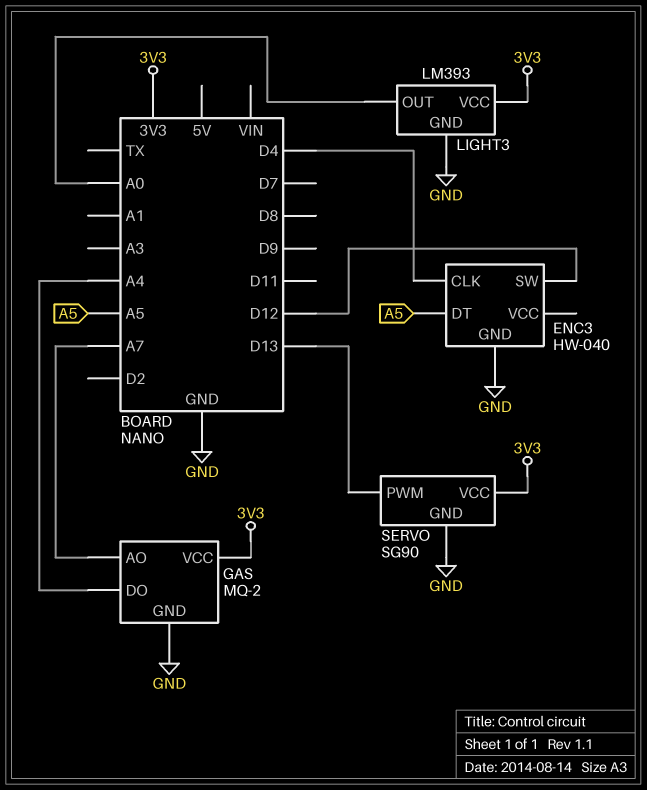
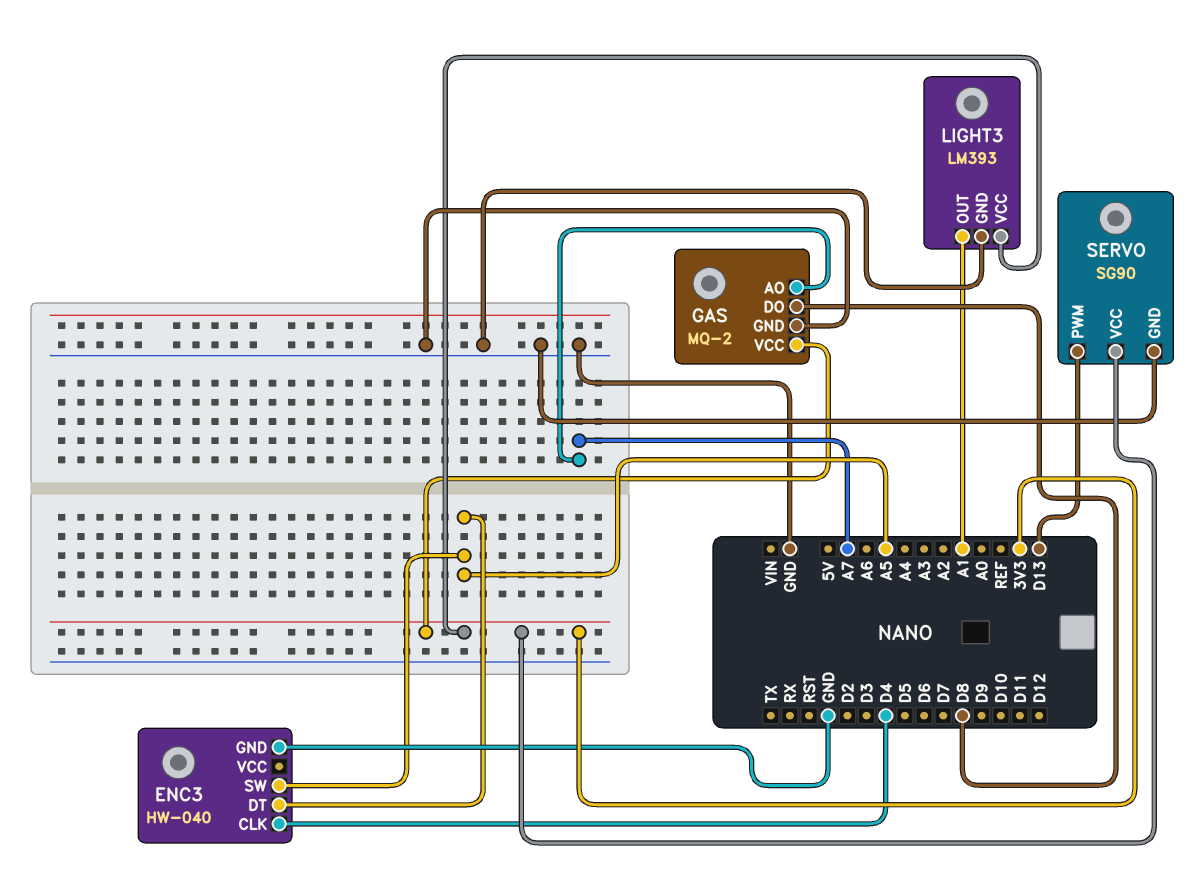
ENC3 pin SW: D12 -> A5
GAS pin DO: A4 -> D8
LIGHT3 pin OUT: A0 -> A1

